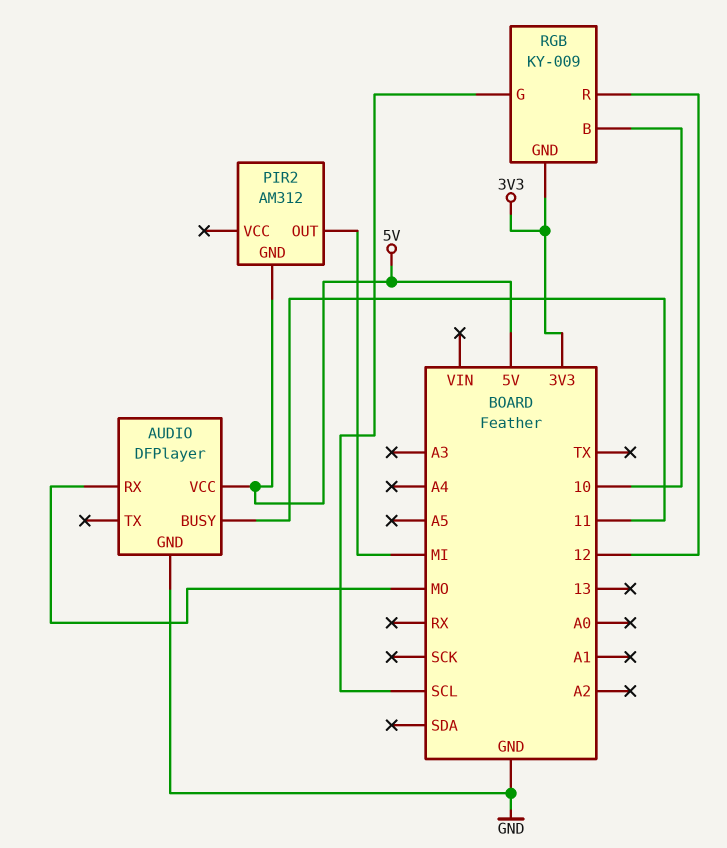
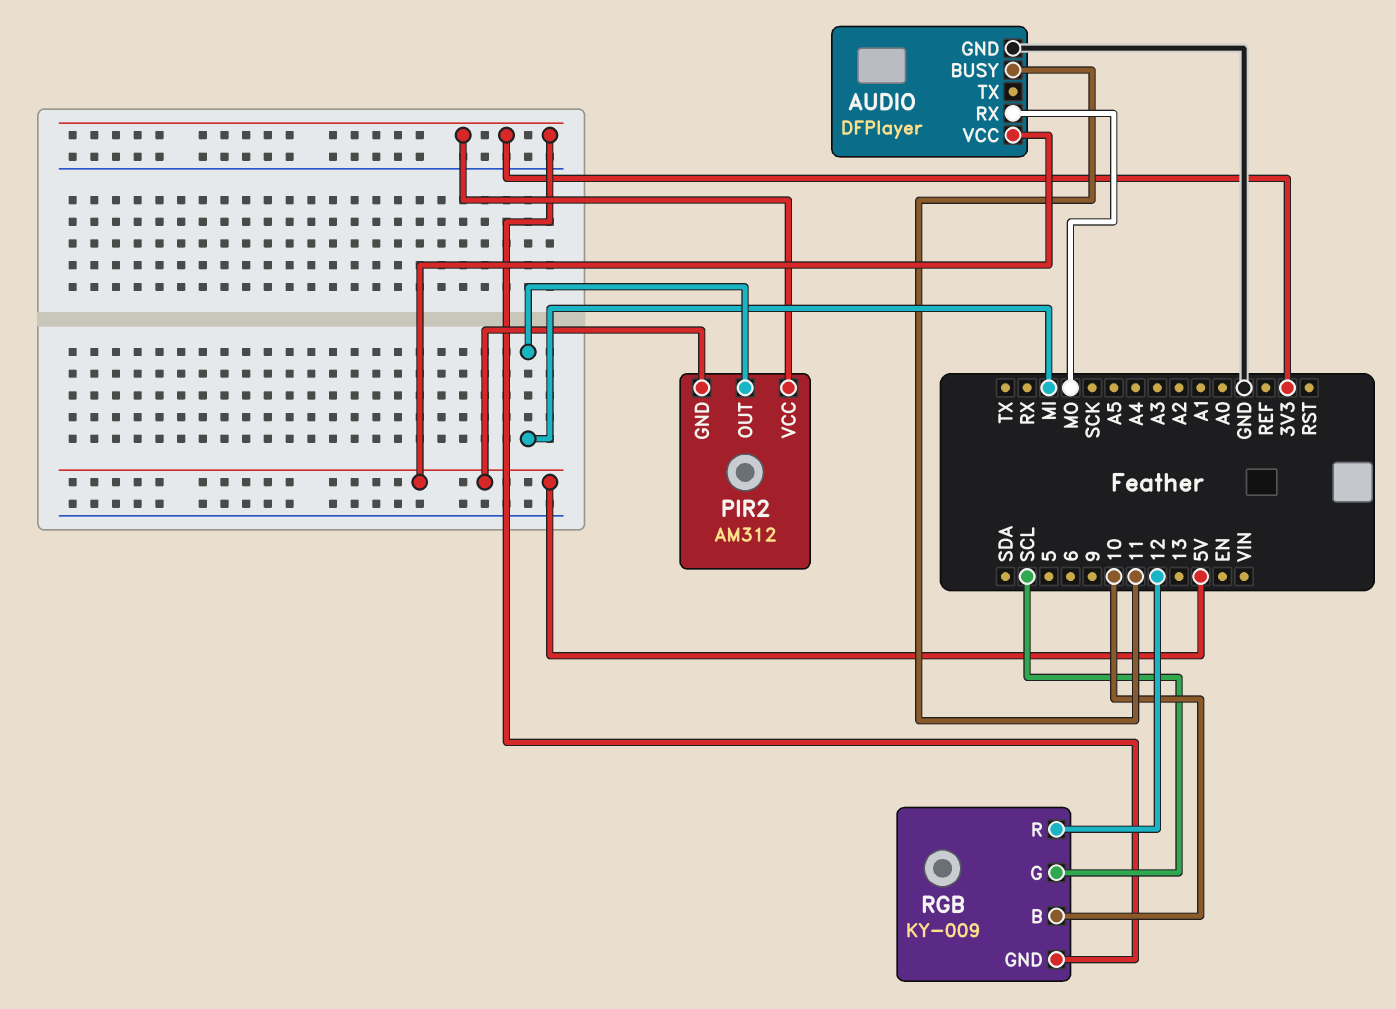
PIR2 pin VCC: none -> 3V3

